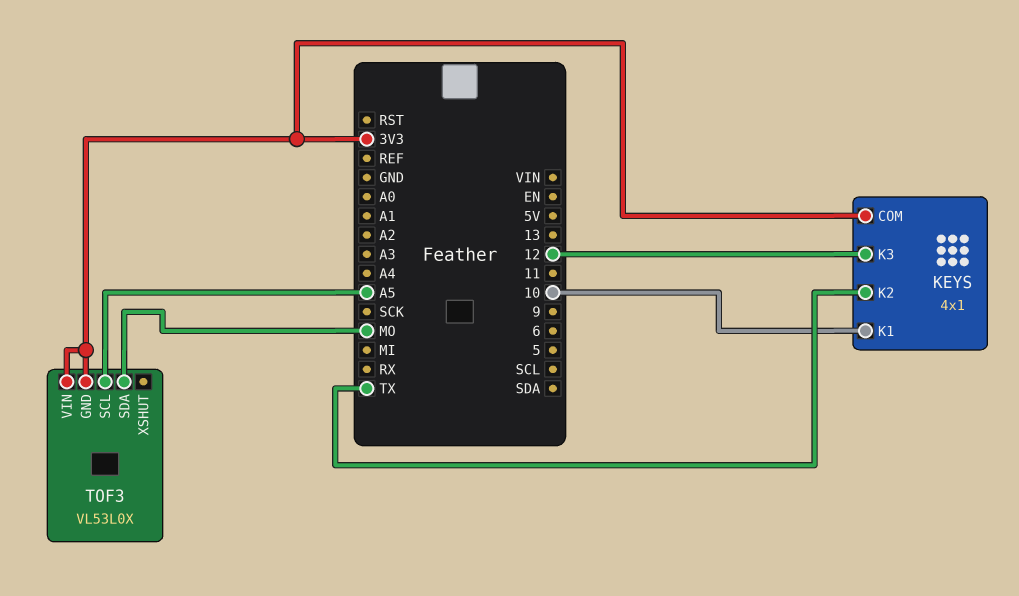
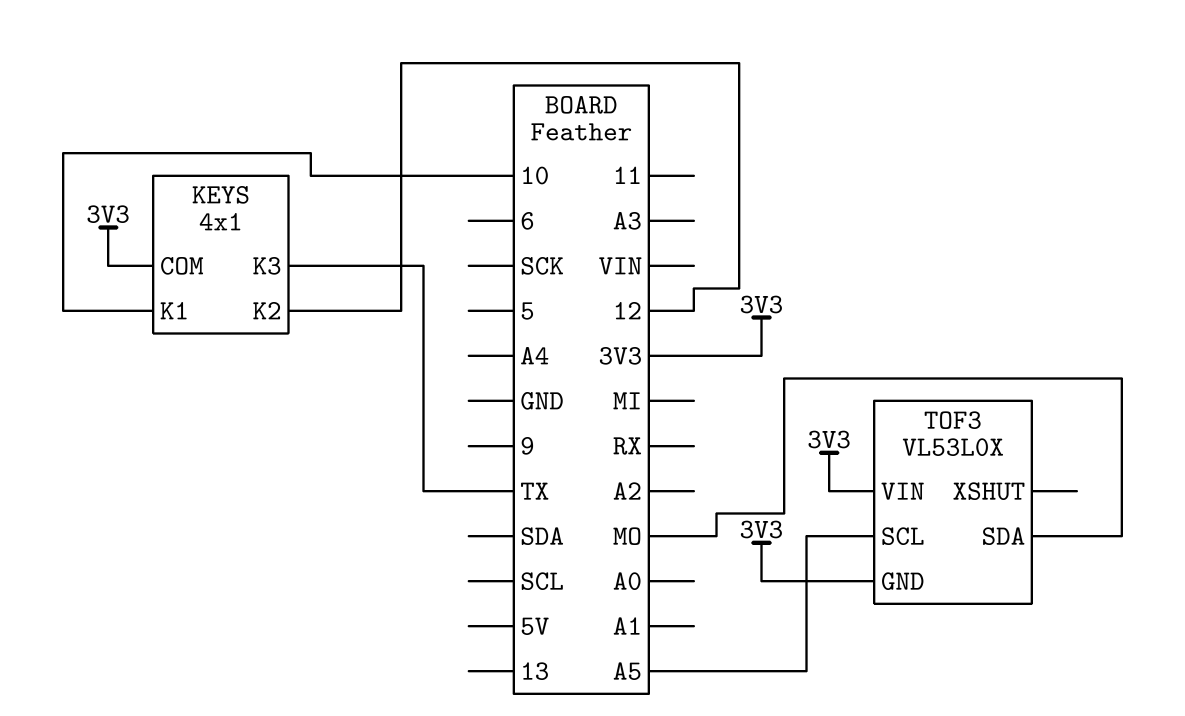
KEYS pin K2: TX -> 12
KEYS pin K3: 12 -> TX

